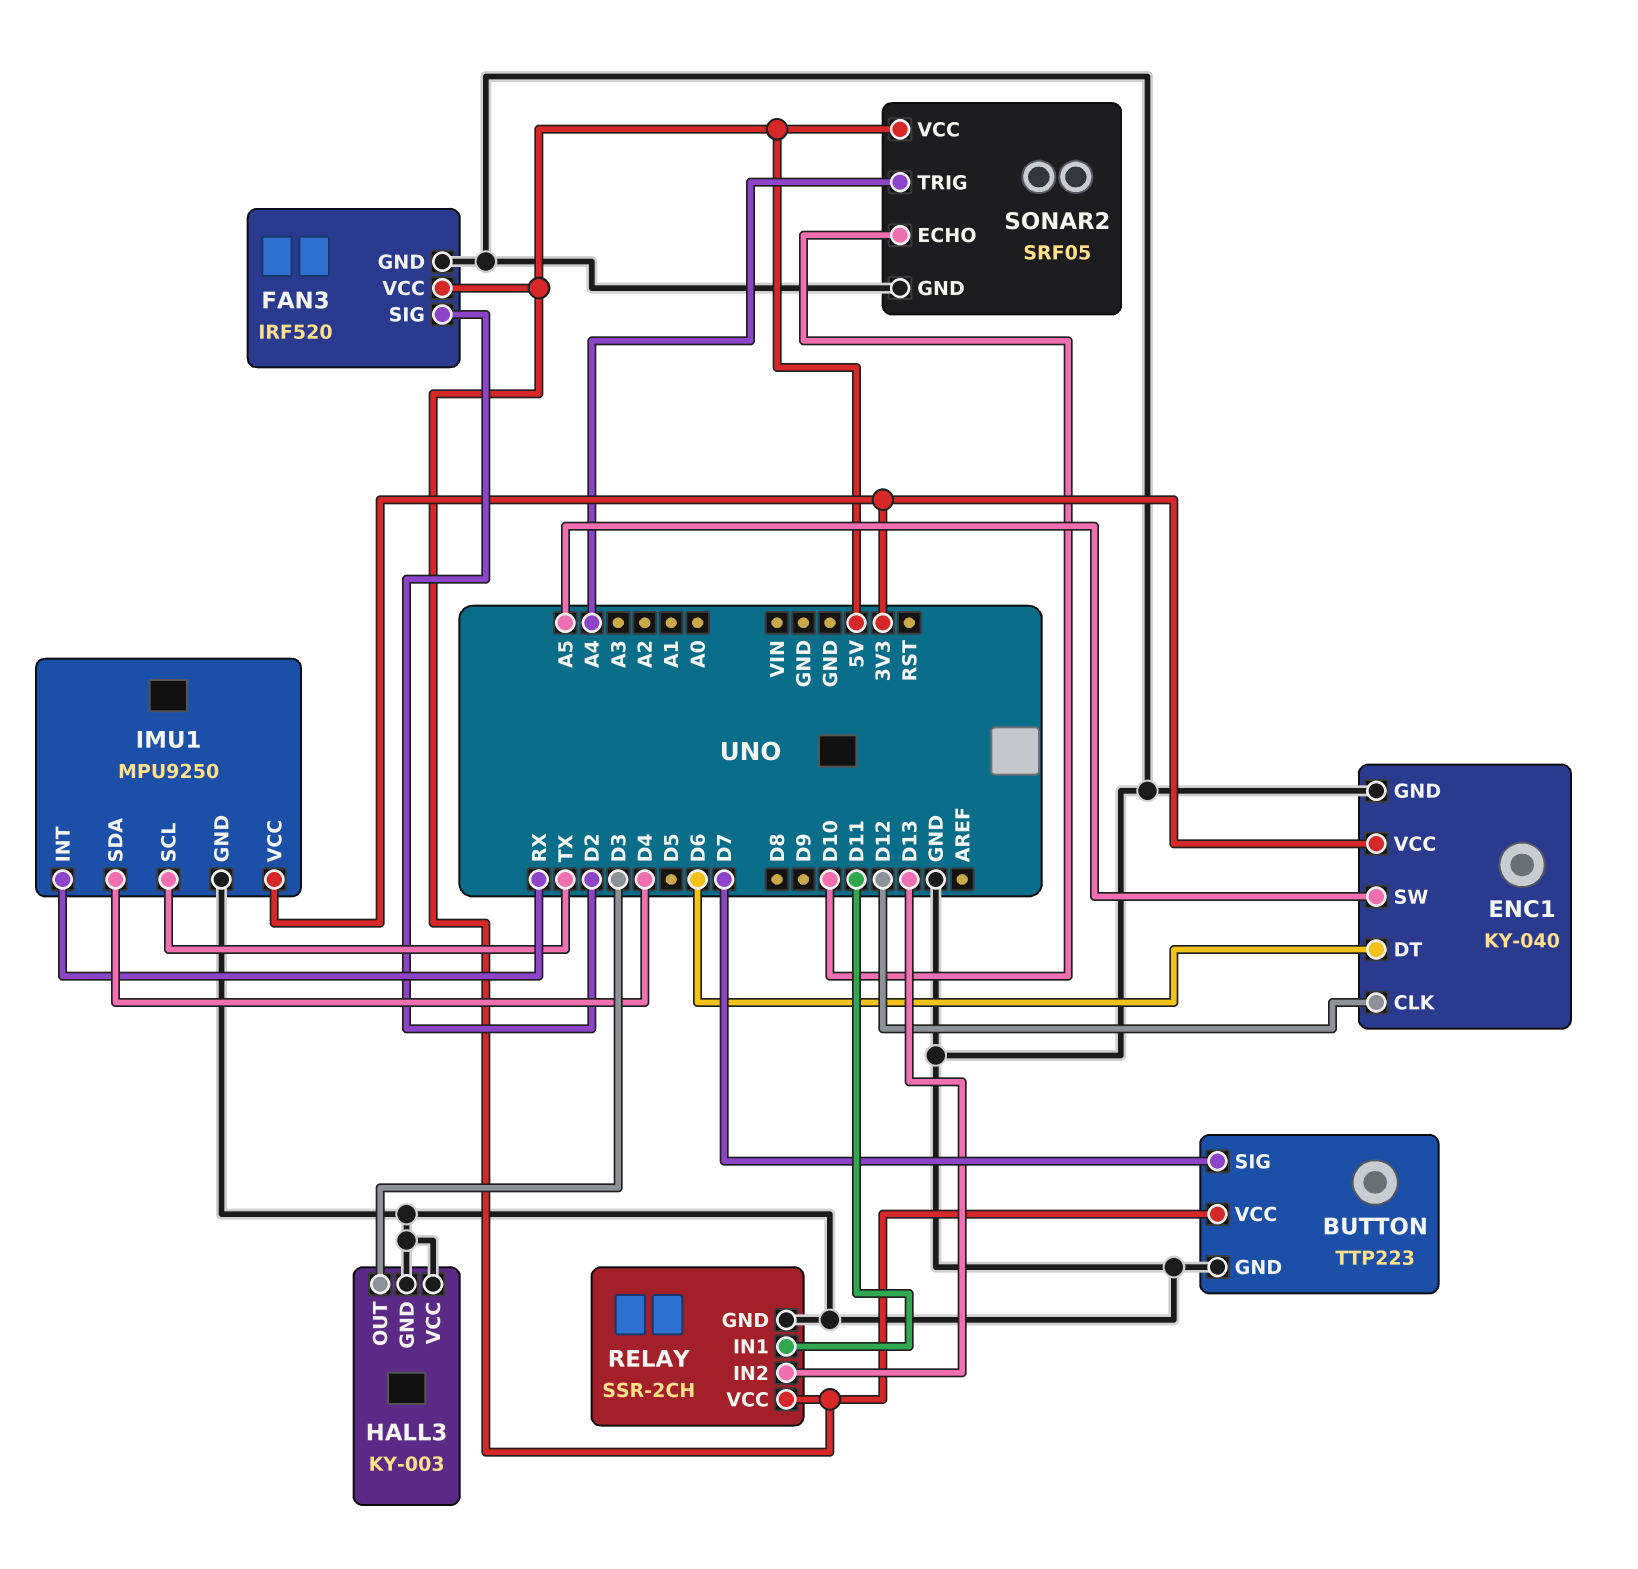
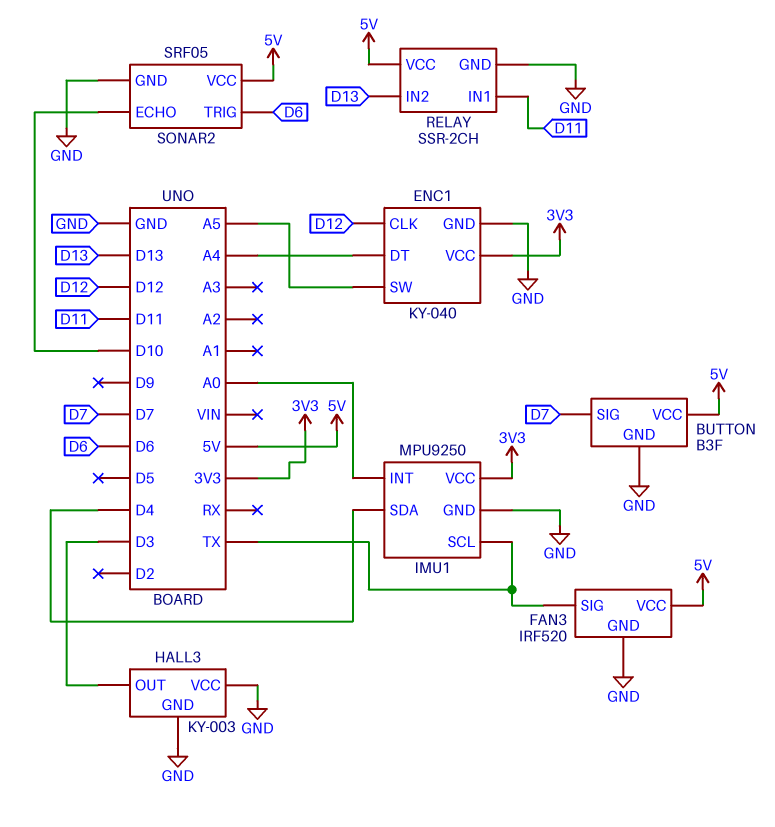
BUTTON: TTP223 -> B3F
ENC1 pin DT: D6 -> A4
FAN3 pin SIG: D2 -> TX
IMU1 pin INT: RX -> A0
SONAR2 pin TRIG: A4 -> D6

